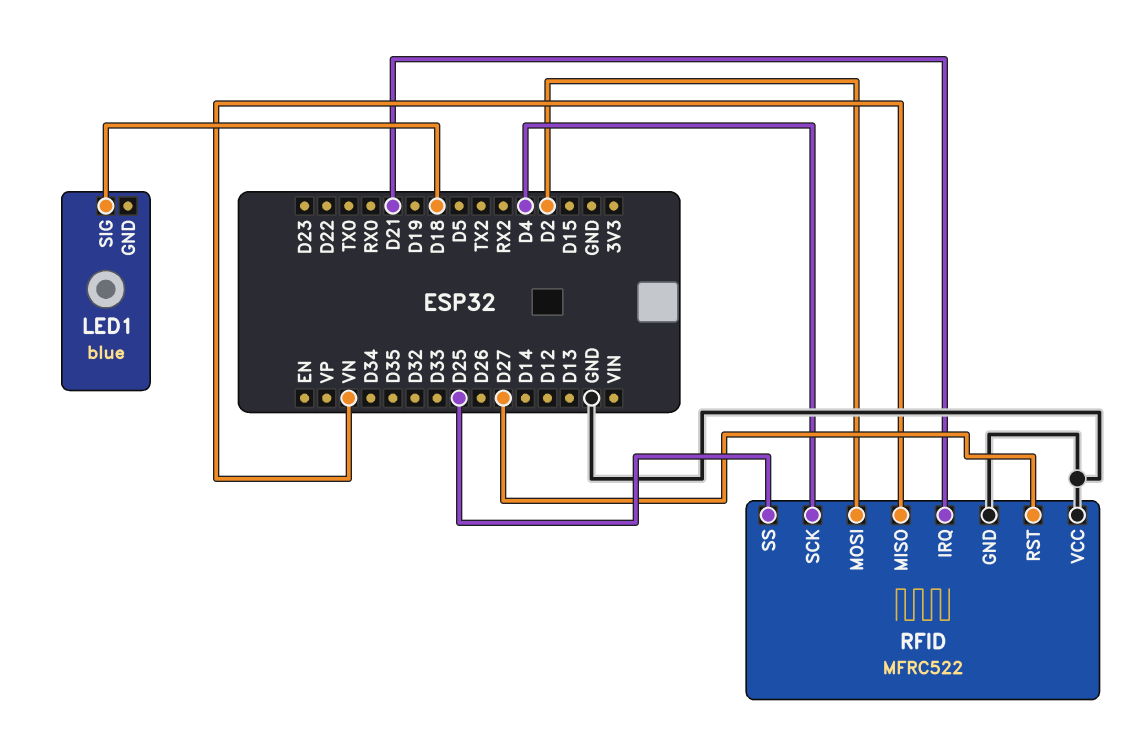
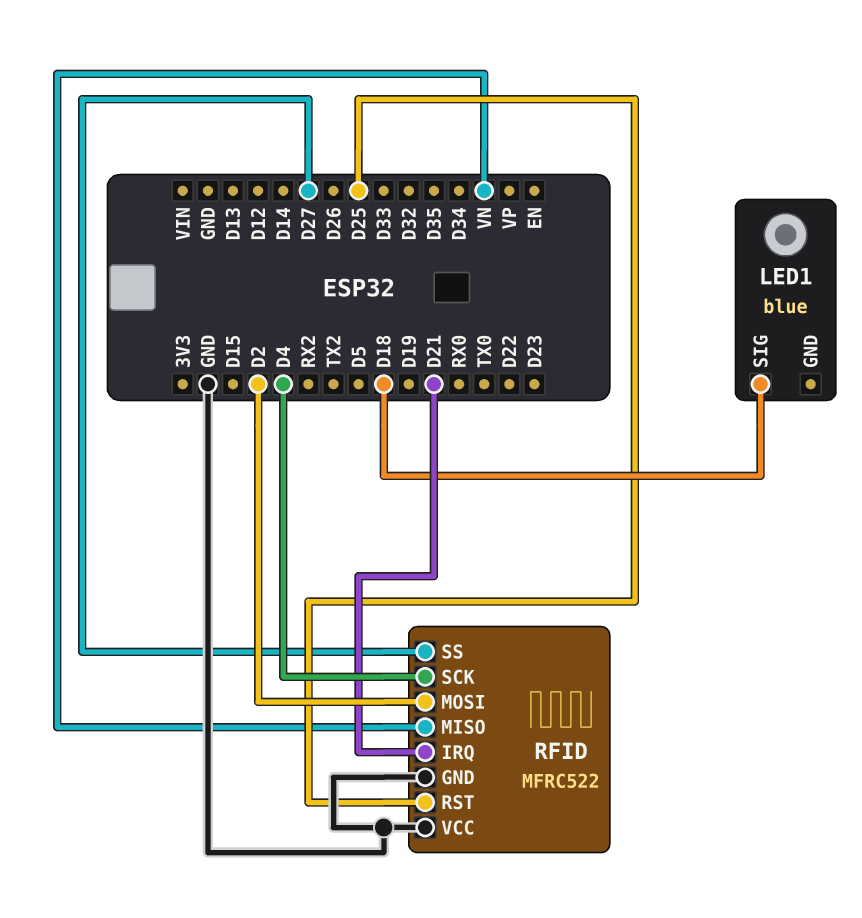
RFID pin RST: D27 -> D25
RFID pin SS: D25 -> D27

